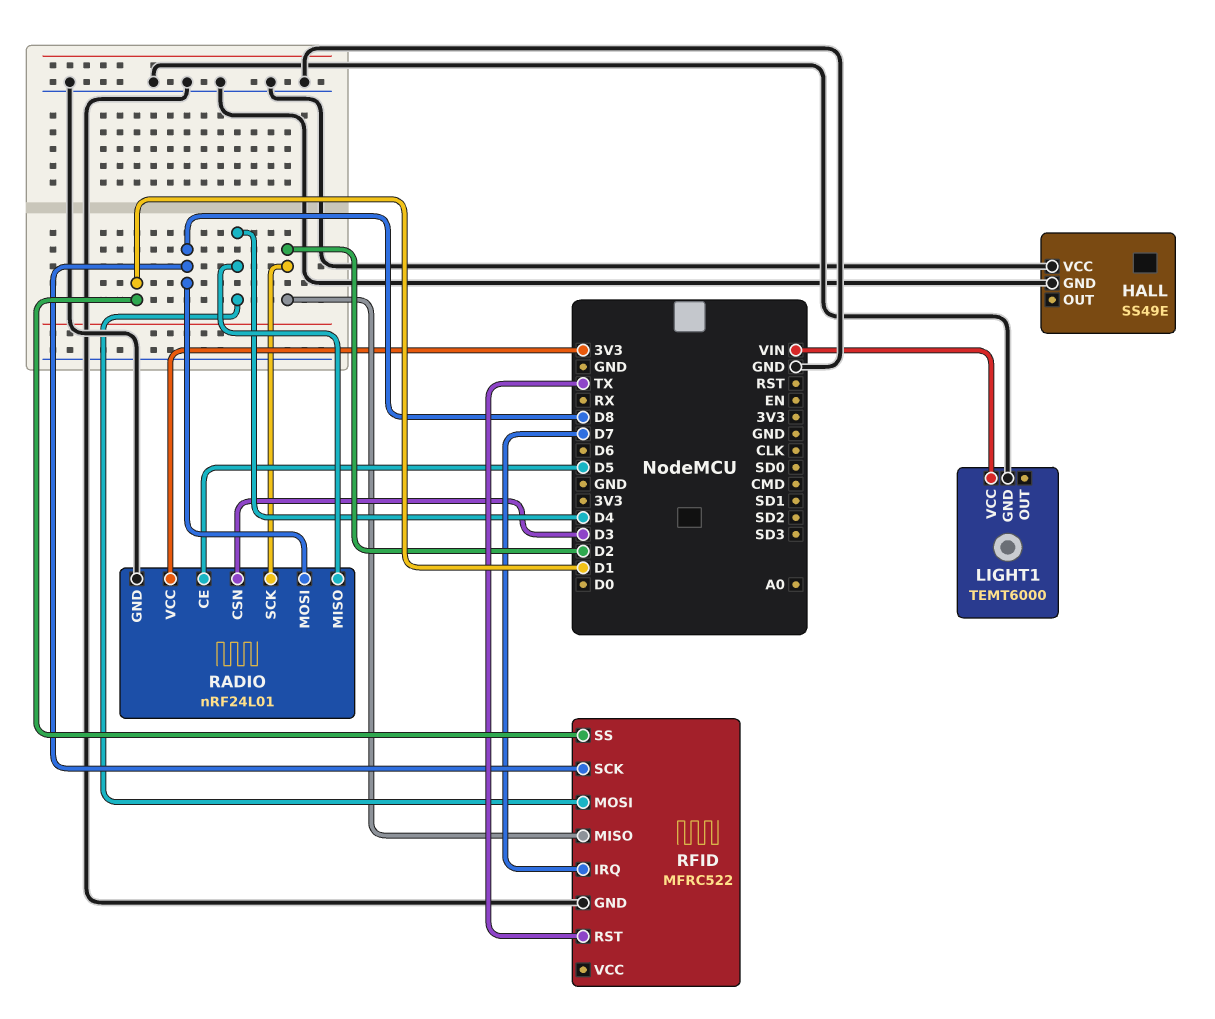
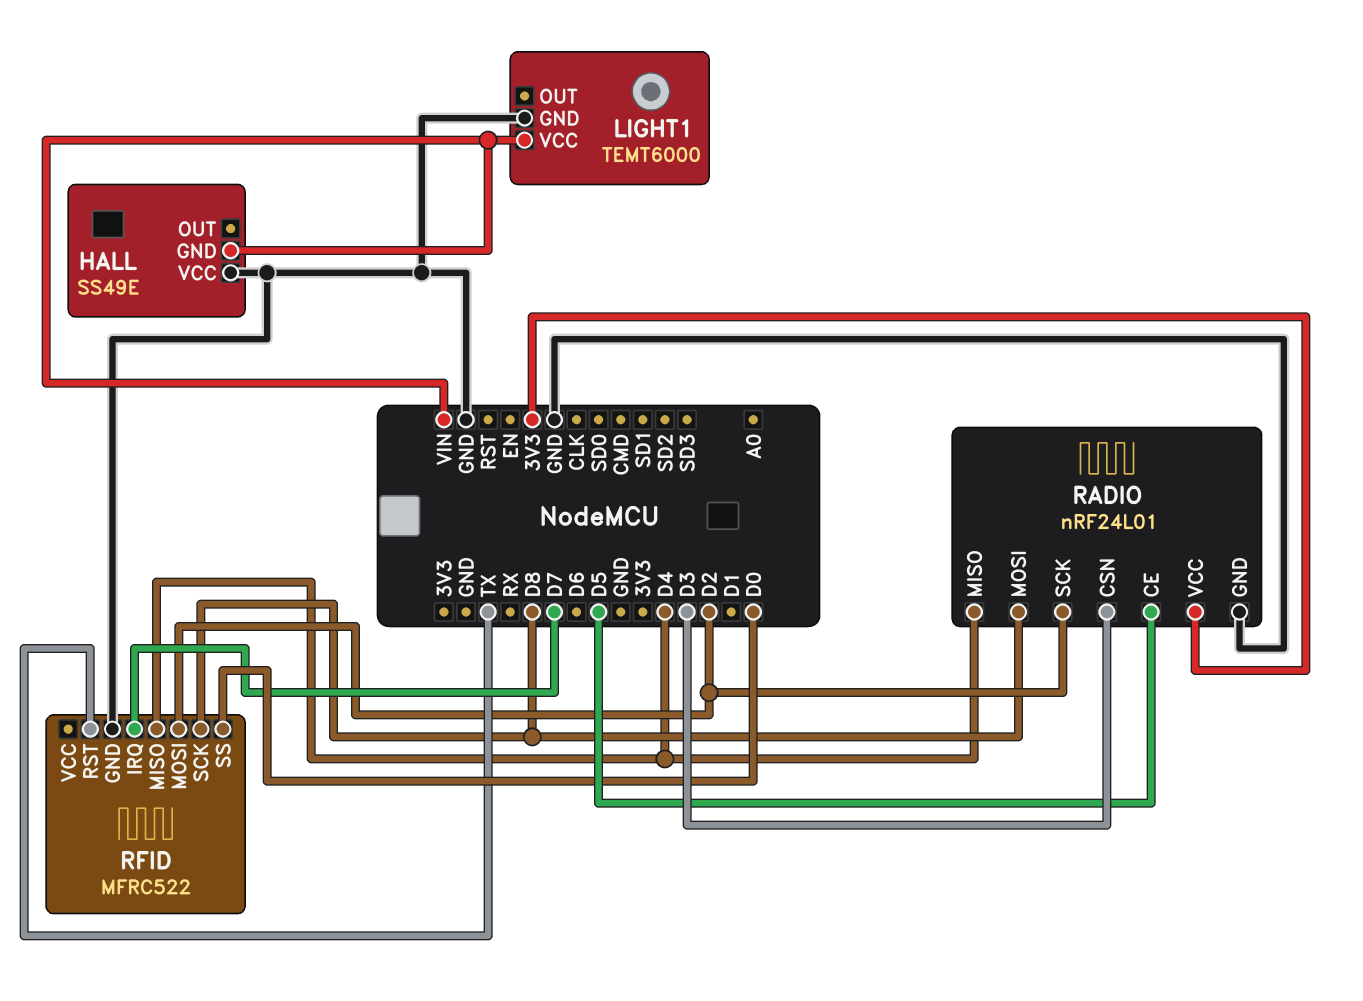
HALL pin GND: GND -> VIN
RFID pin MISO: D2 -> D4
RFID pin MOSI: D4 -> D2
RFID pin SS: D1 -> D0

